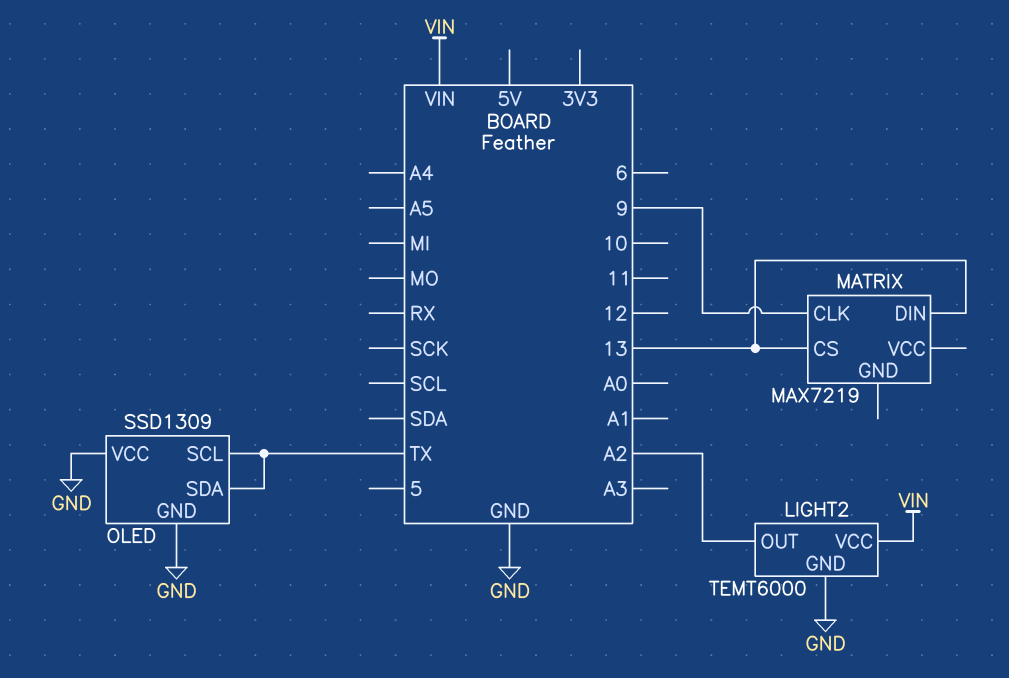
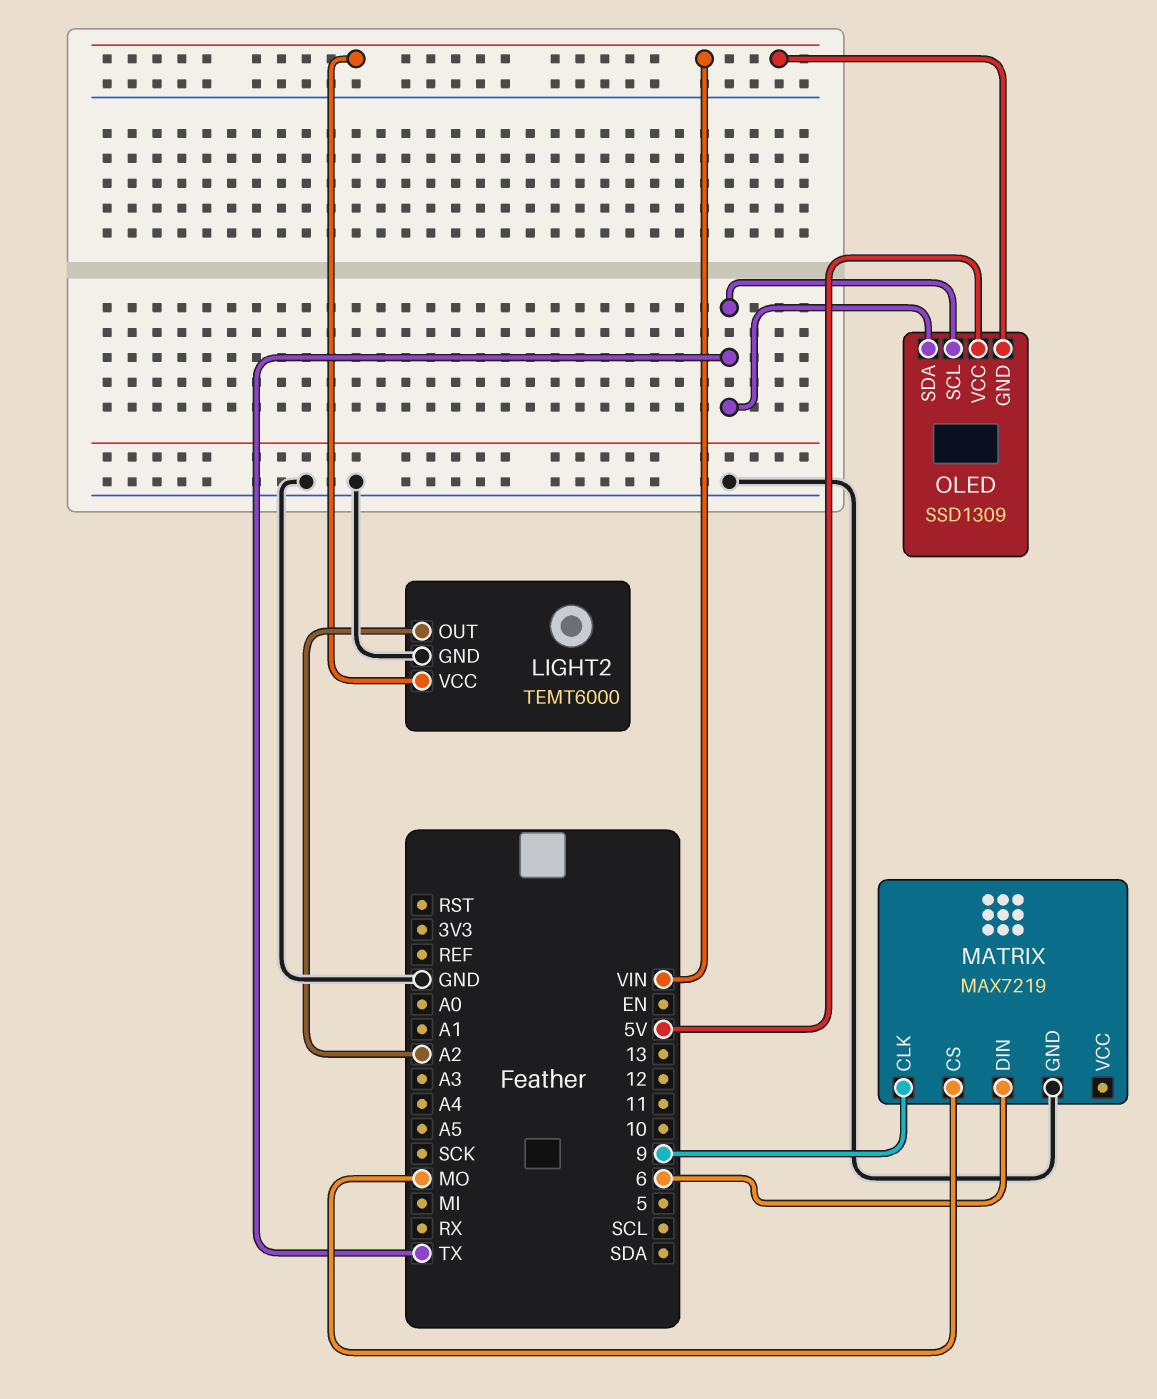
MATRIX pin CS: 13 -> MO
MATRIX pin DIN: 13 -> 6
MATRIX pin GND: none -> GND
OLED pin GND: GND -> VIN
OLED pin VCC: GND -> 5V

